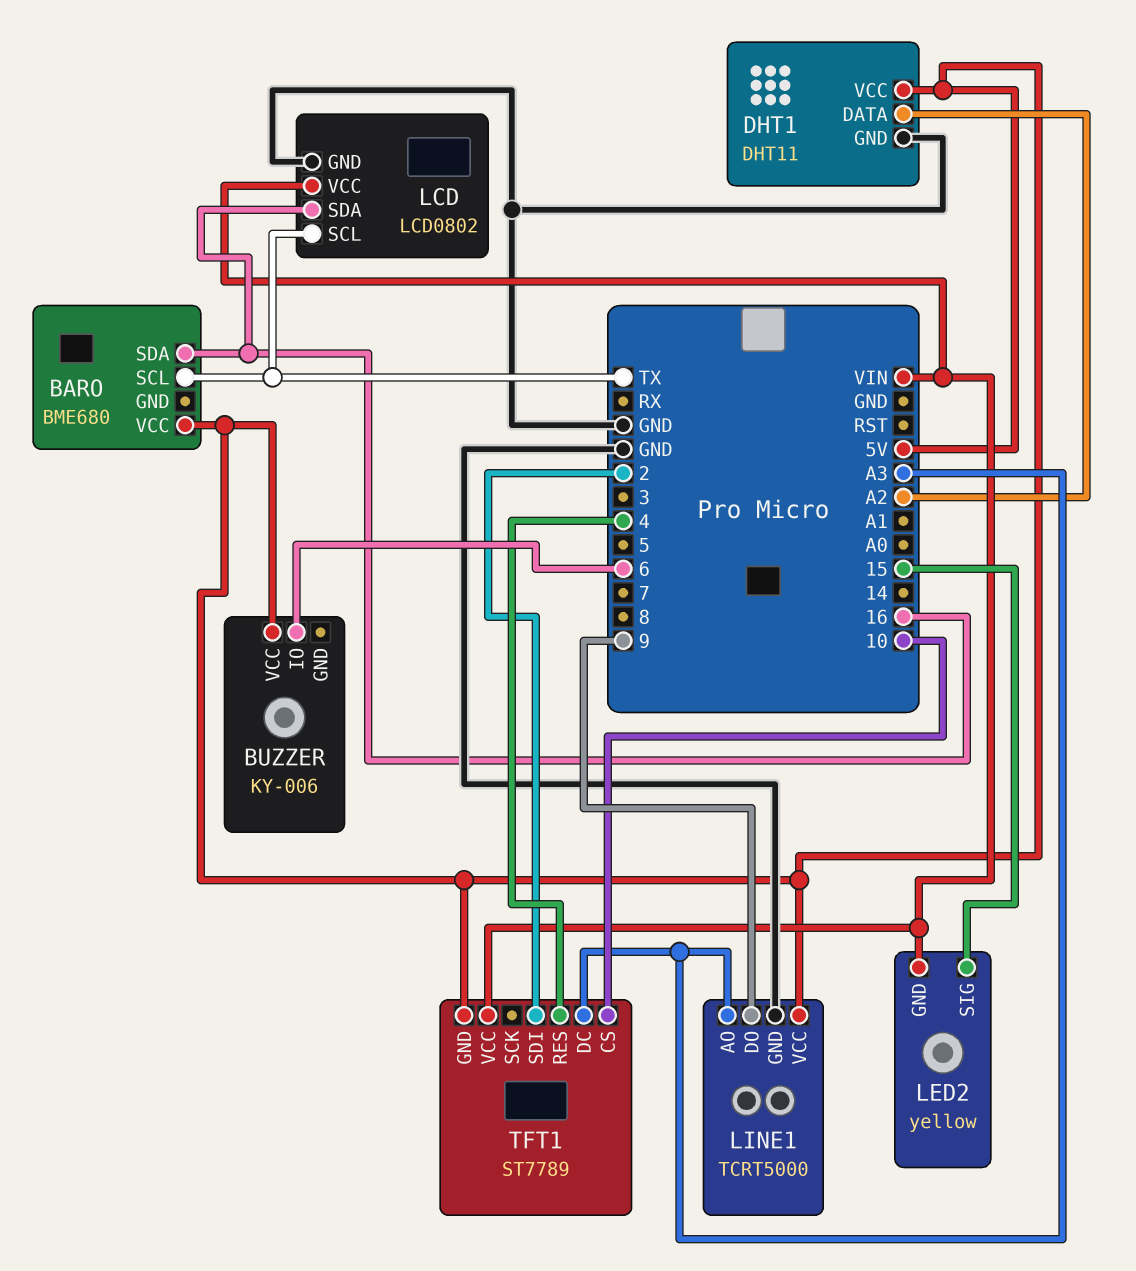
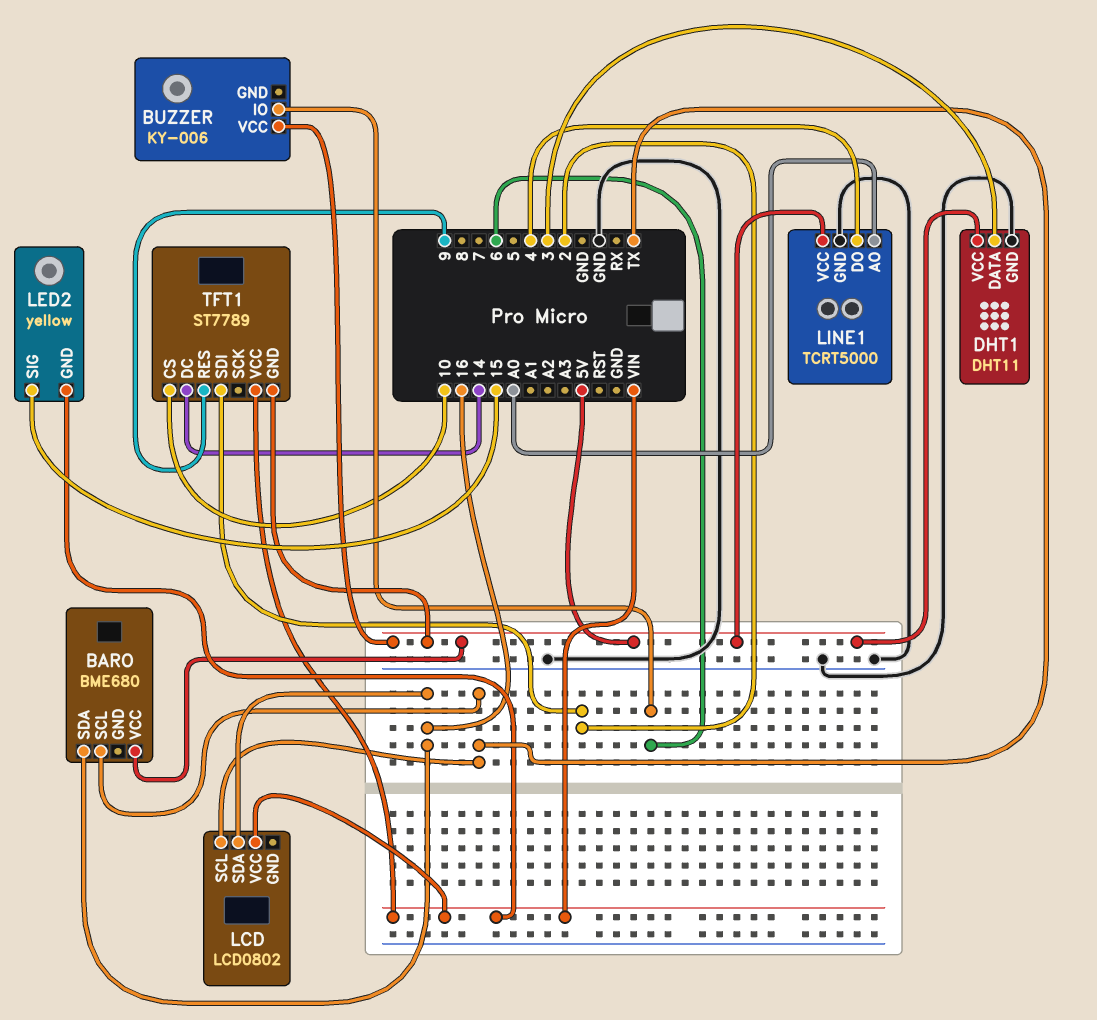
DHT1 pin DATA: A2 -> 3
LCD pin GND: GND -> none
LINE1 pin AO: A3 -> A0
LINE1 pin DO: 9 -> 4
TFT1 pin DC: A3 -> 14
TFT1 pin RES: 4 -> 9

